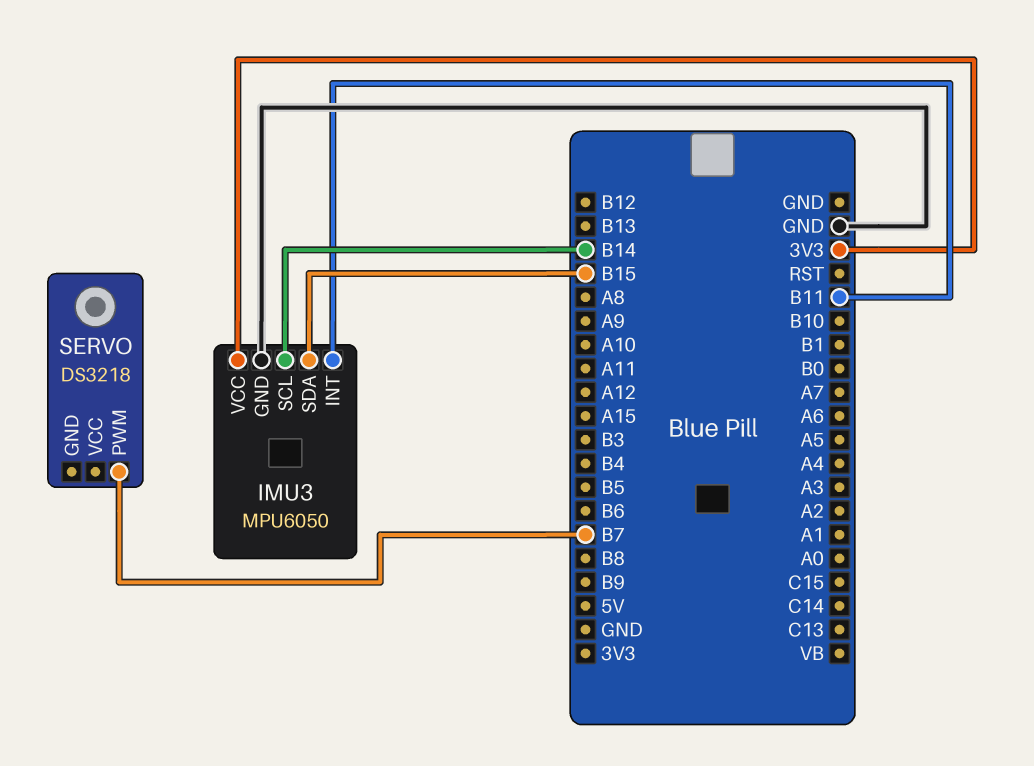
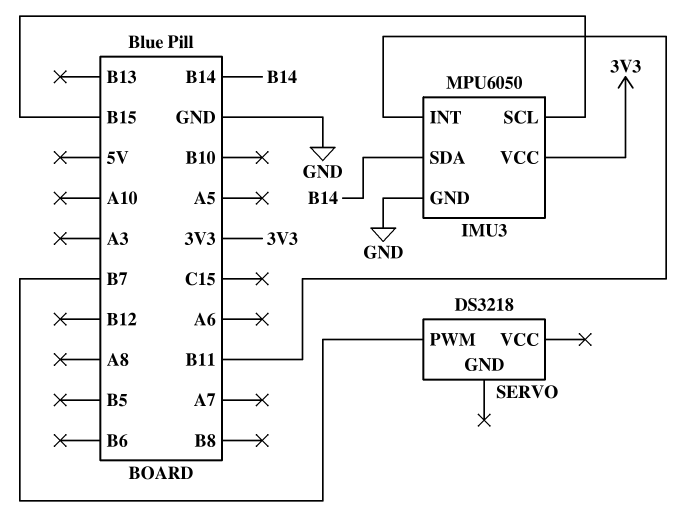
IMU3 pin SCL: B14 -> B15
IMU3 pin SDA: B15 -> B14

